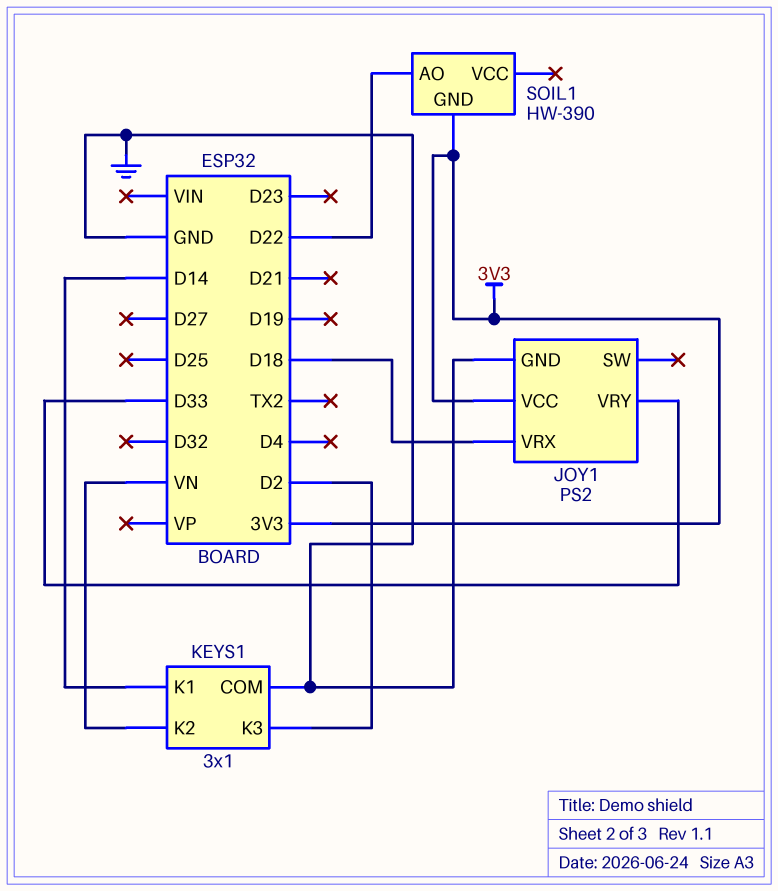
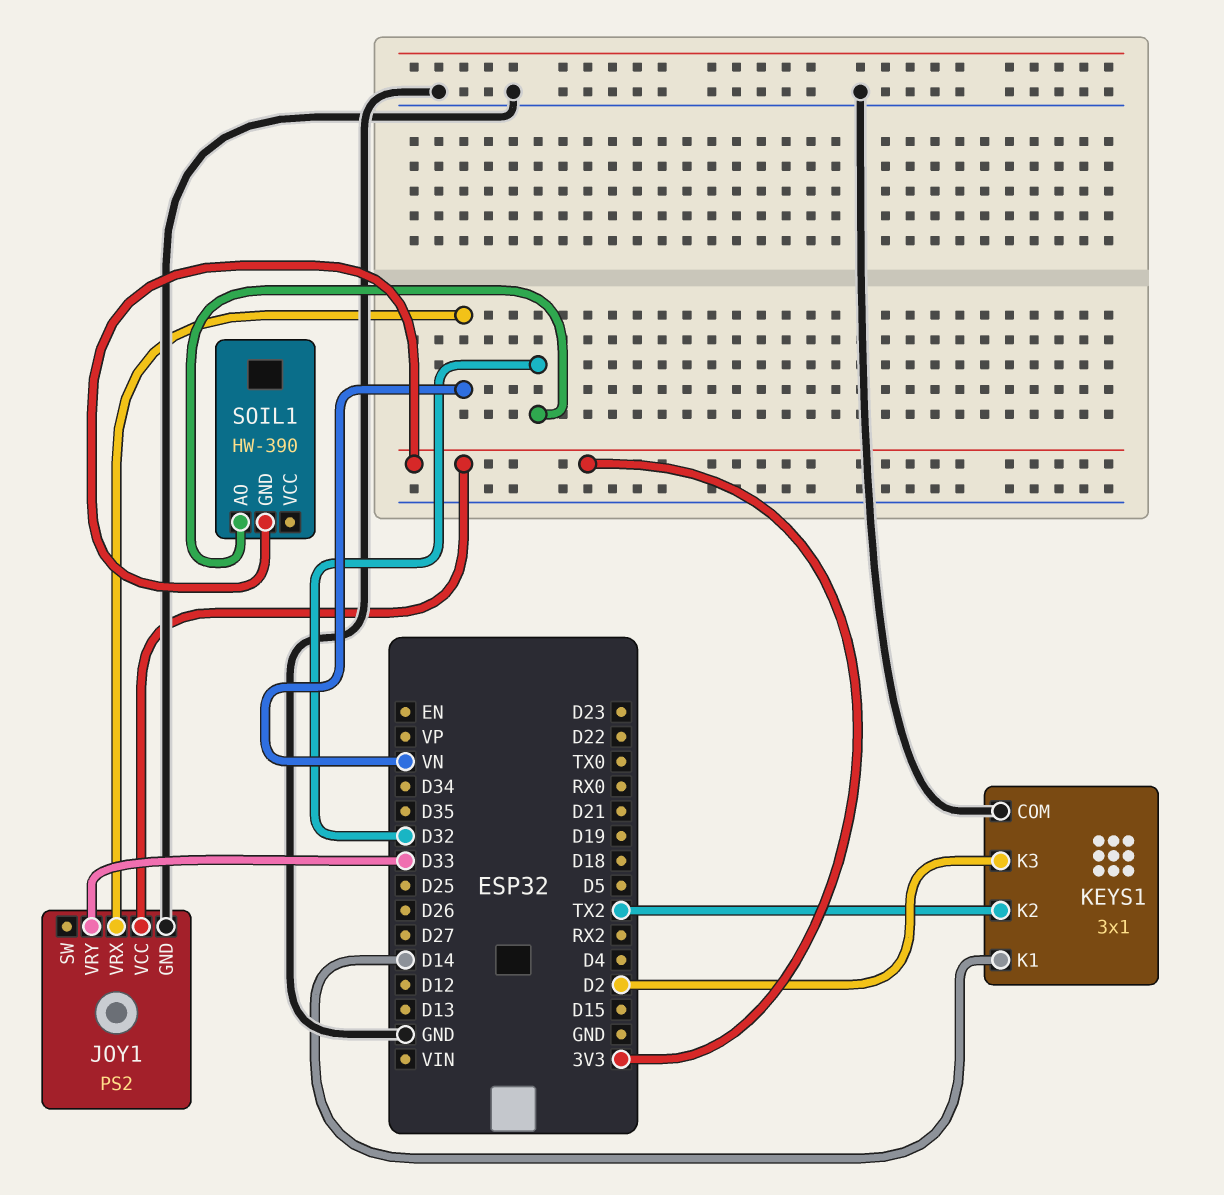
JOY1 pin VRX: D18 -> VN
KEYS1 pin K2: VN -> TX2
SOIL1 pin AO: D22 -> D32

